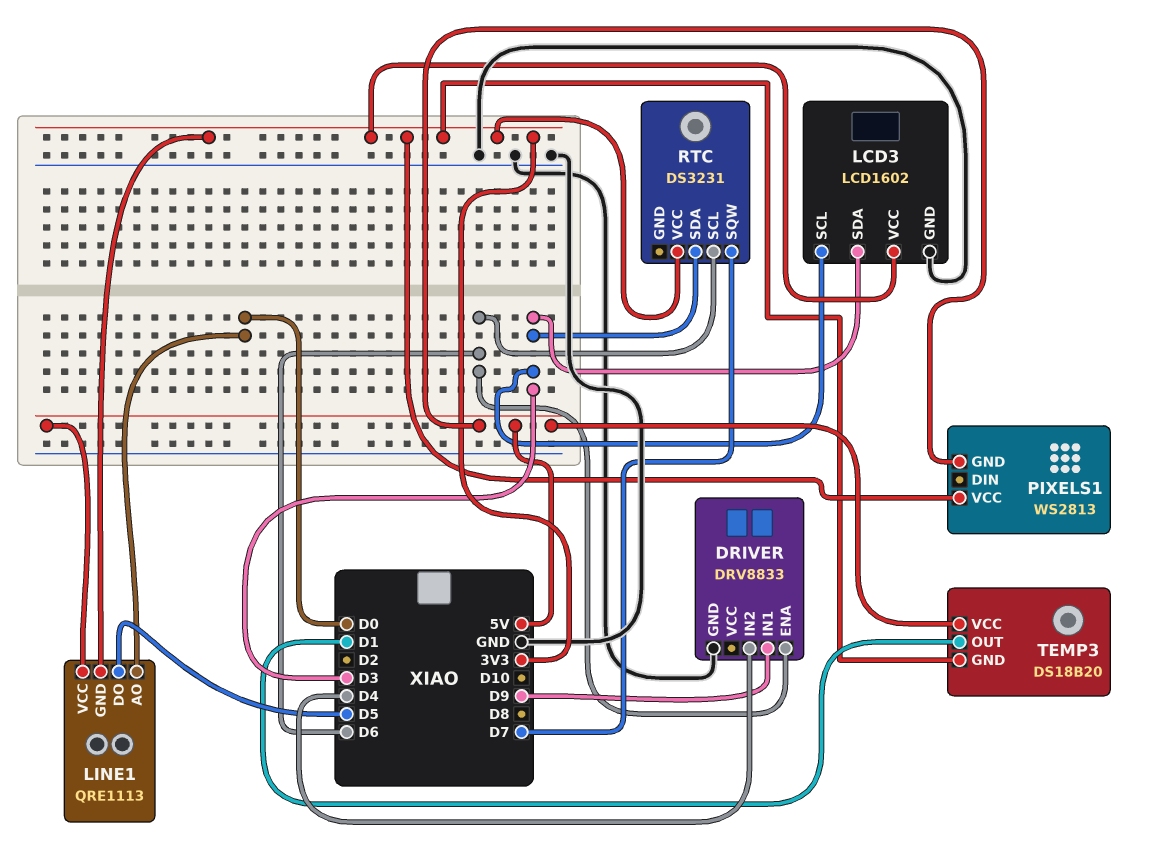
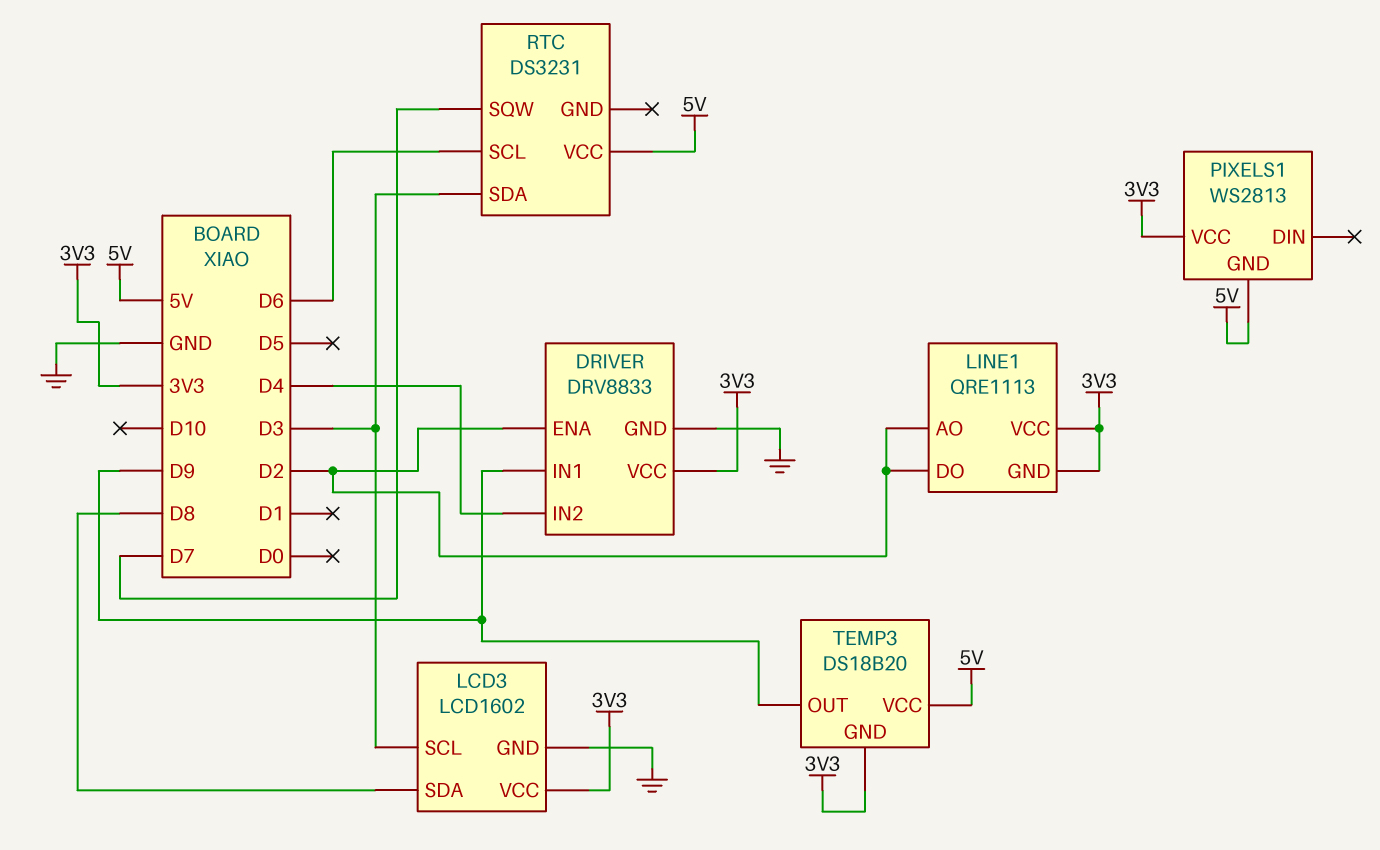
DRIVER pin ENA: D6 -> D2
DRIVER pin VCC: none -> 3V3
LCD3 pin SDA: D3 -> D8
LINE1 pin AO: D0 -> D2
LINE1 pin DO: D5 -> D2
LINE1 pin VCC: 5V -> 3V3
RTC pin VCC: 3V3 -> 5V
TEMP3 pin OUT: D1 -> D9

